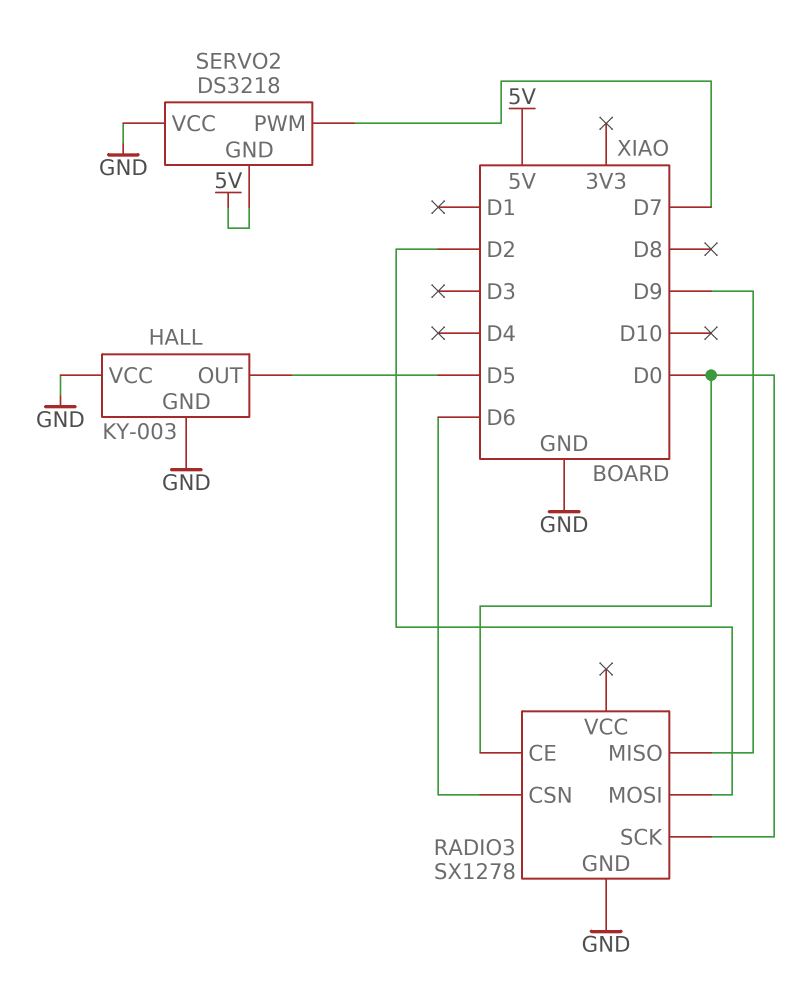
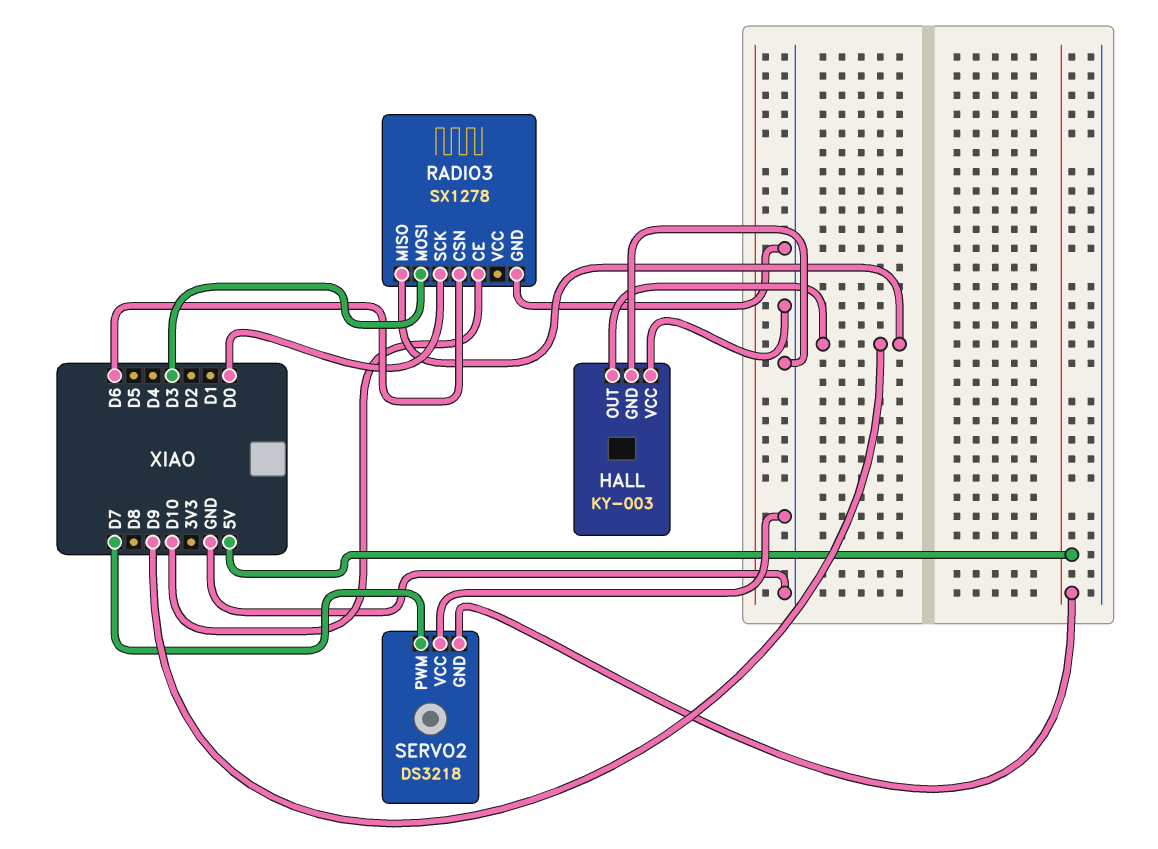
HALL pin OUT: D5 -> D9
RADIO3 pin CE: D0 -> D10
RADIO3 pin MOSI: D2 -> D3

